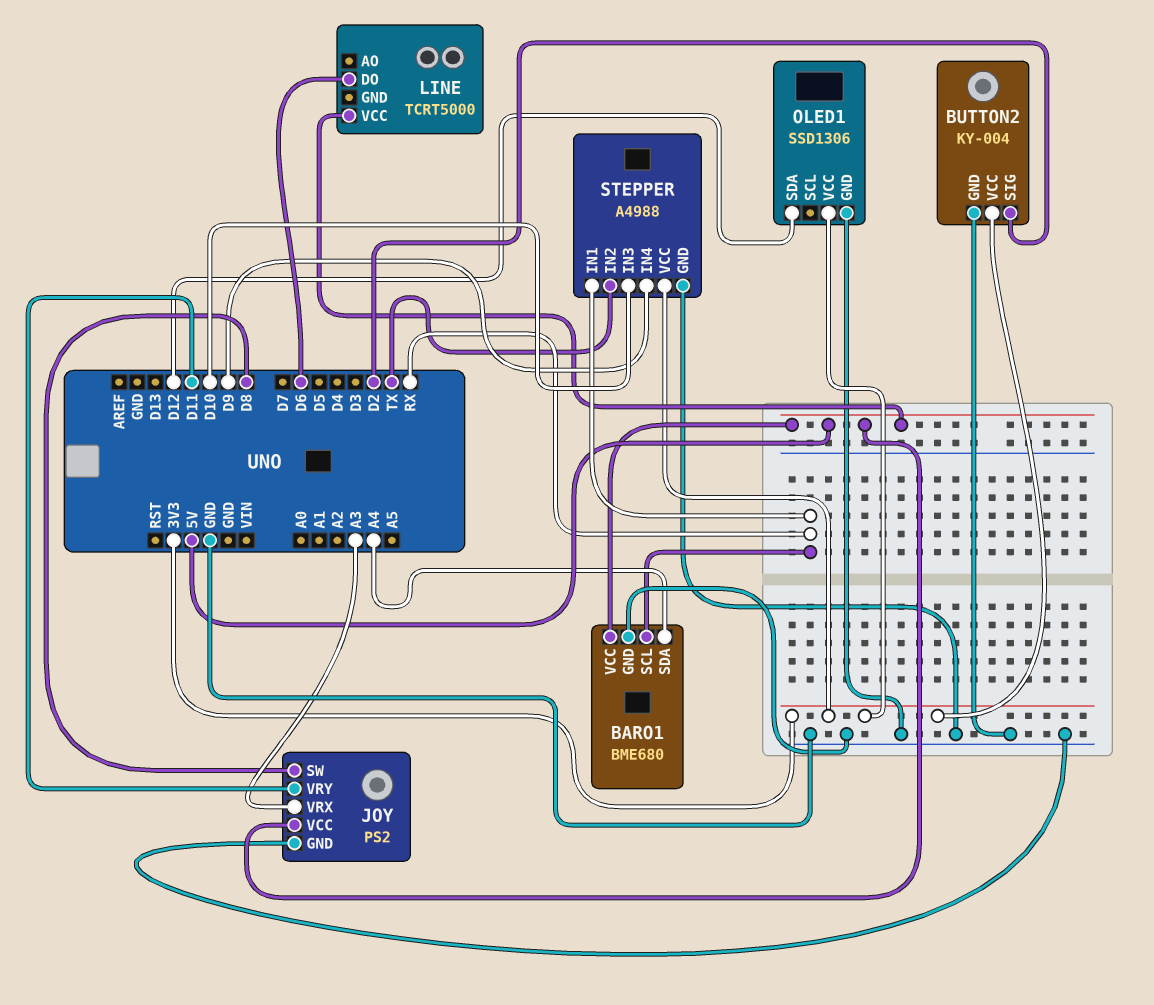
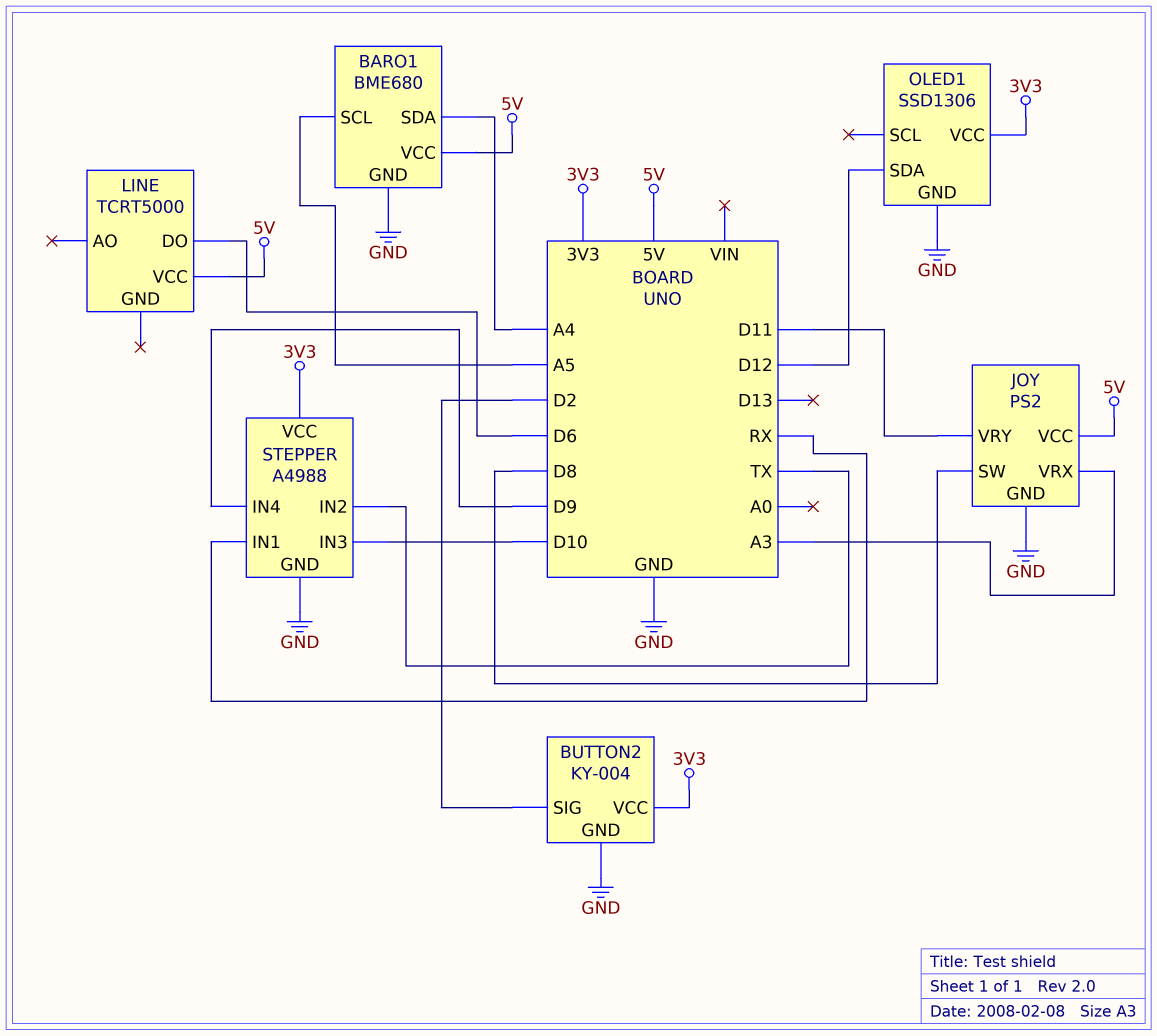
BARO1 pin SCL: RX -> A5

